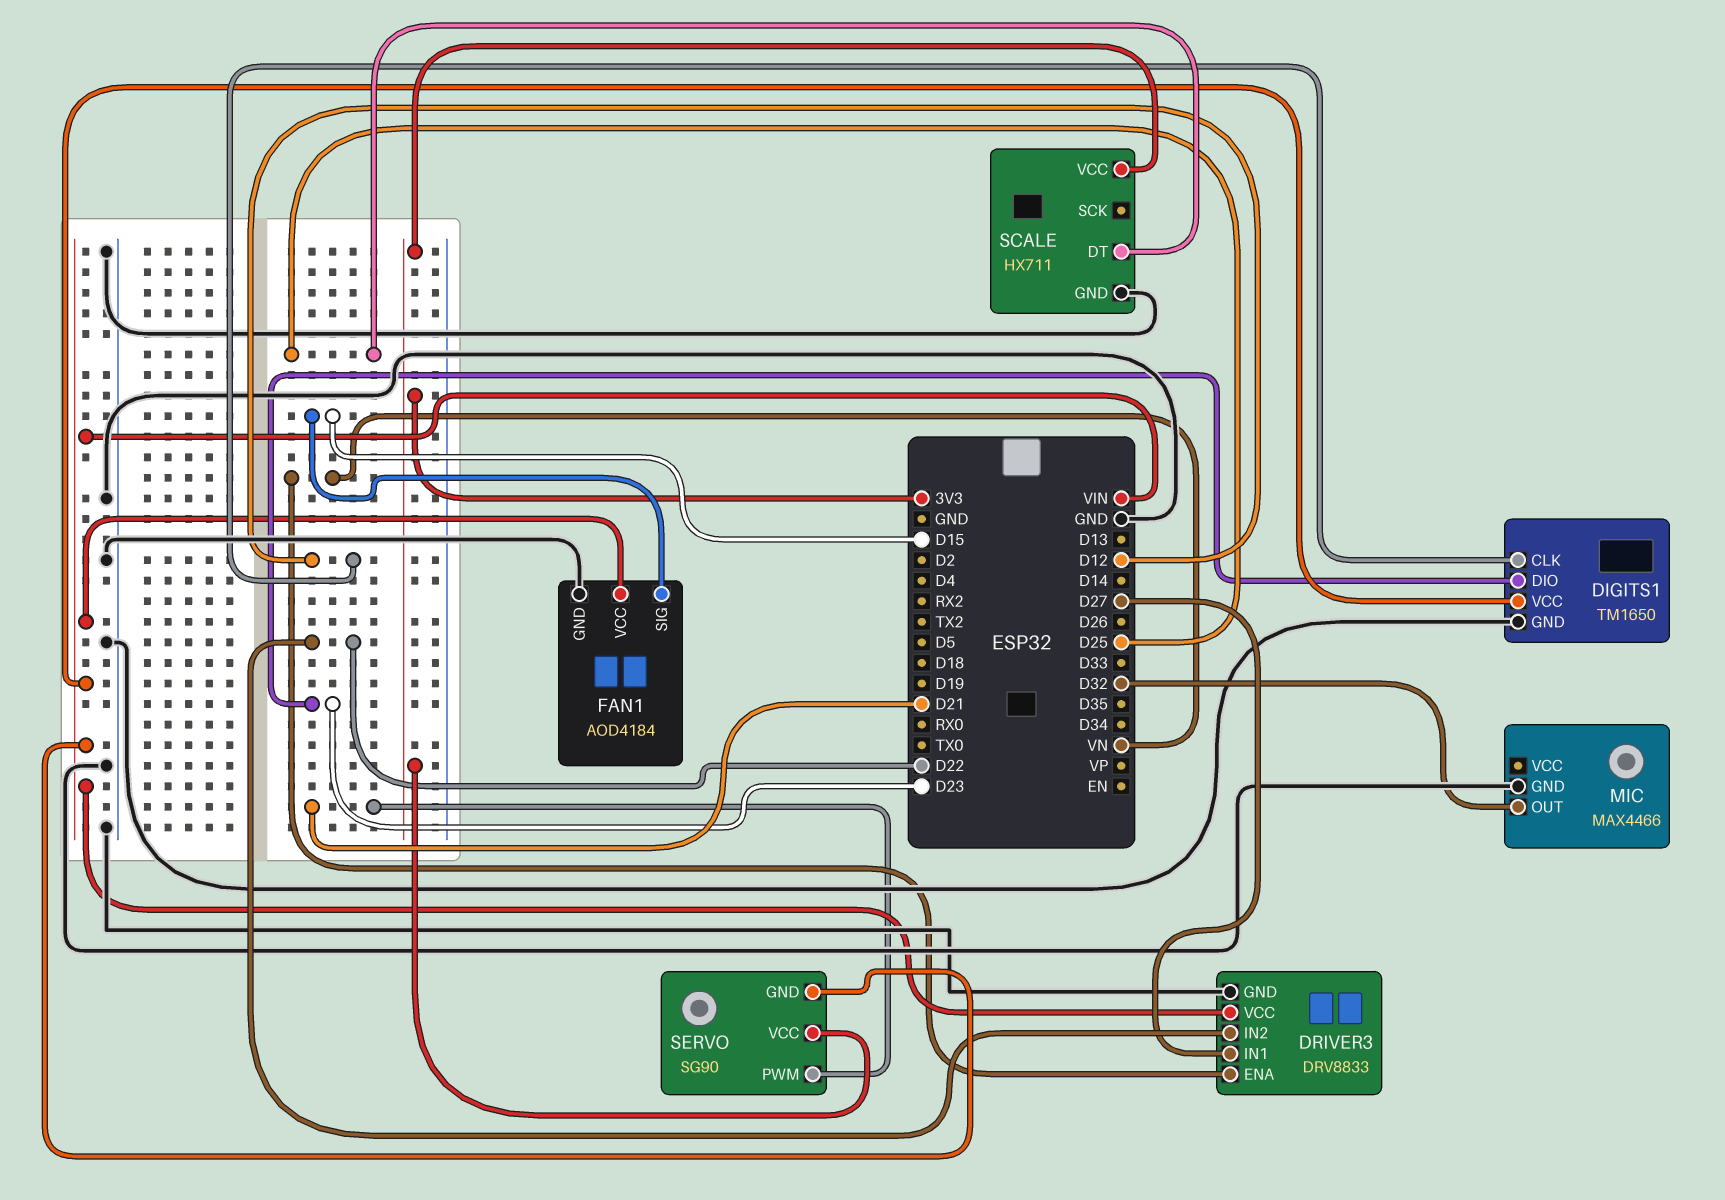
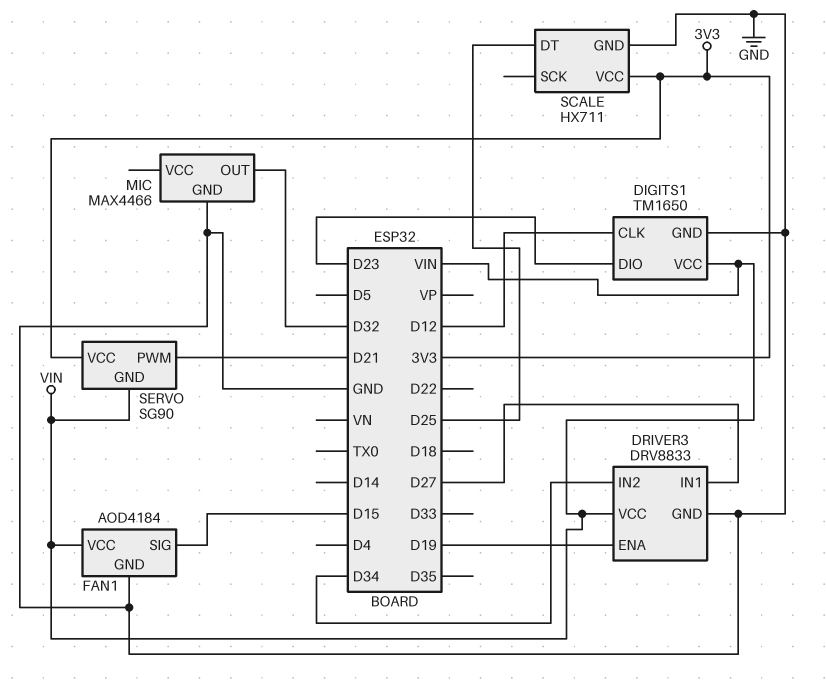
DRIVER3 pin ENA: VN -> D19
DRIVER3 pin IN2: D22 -> D34

